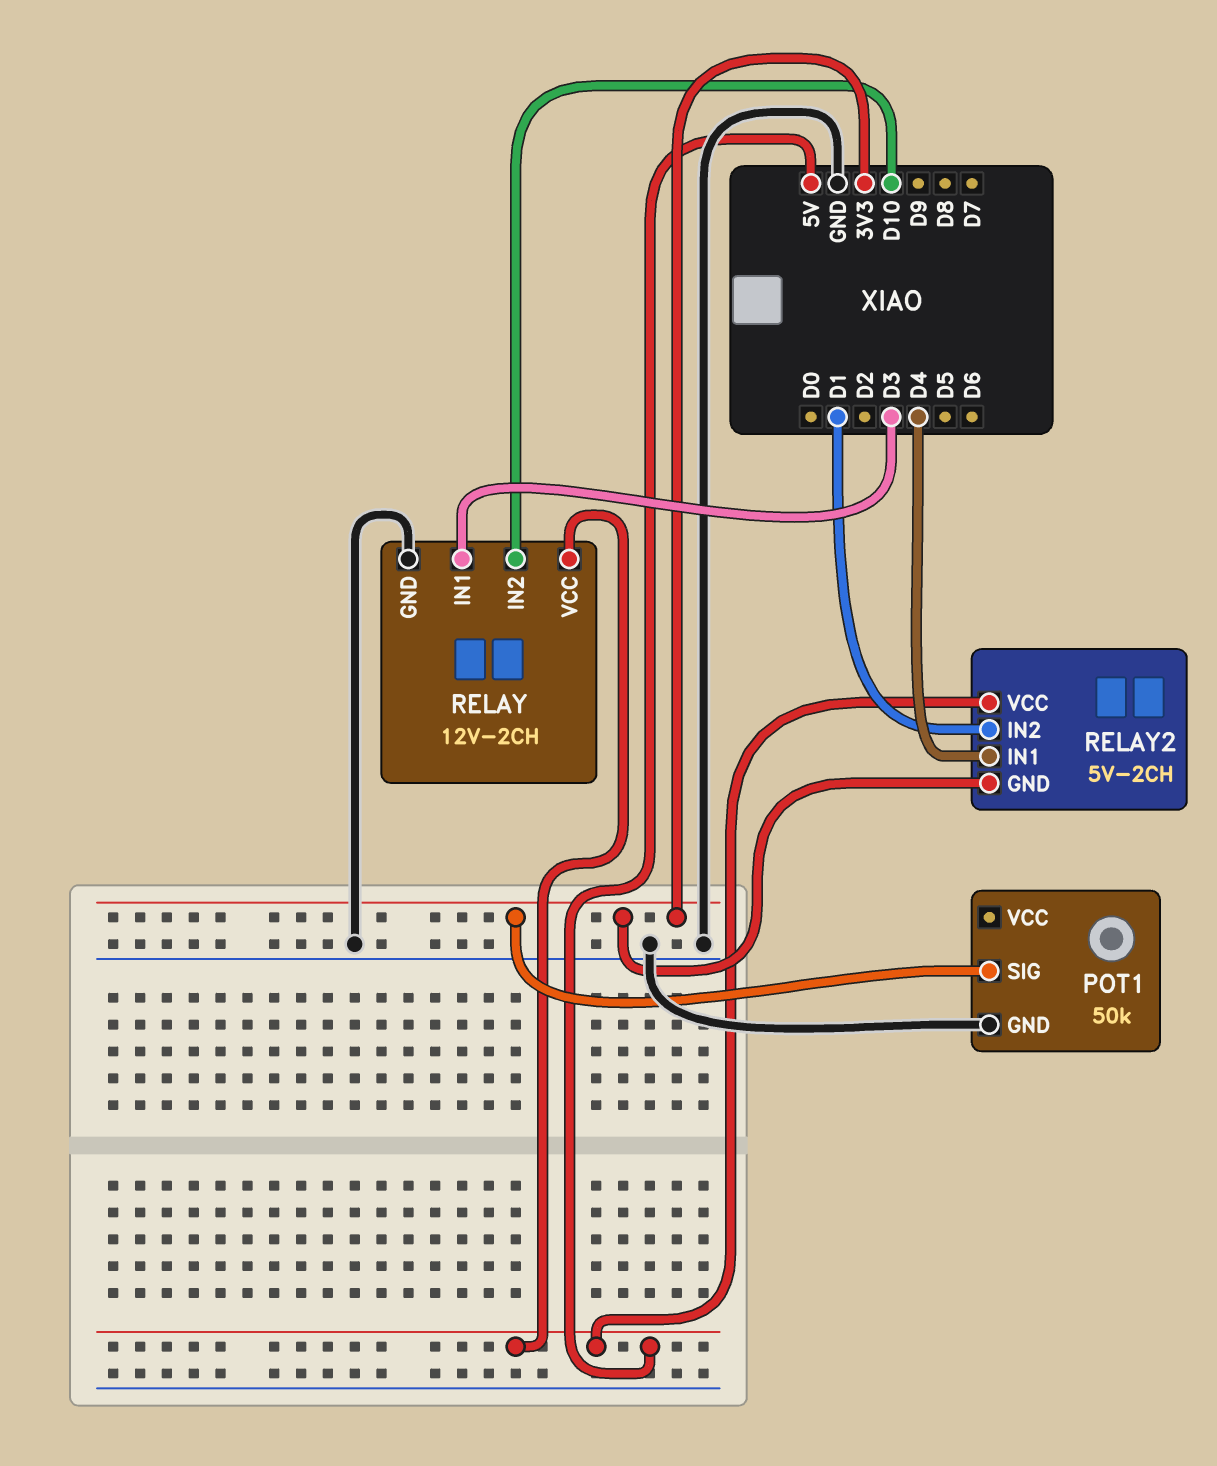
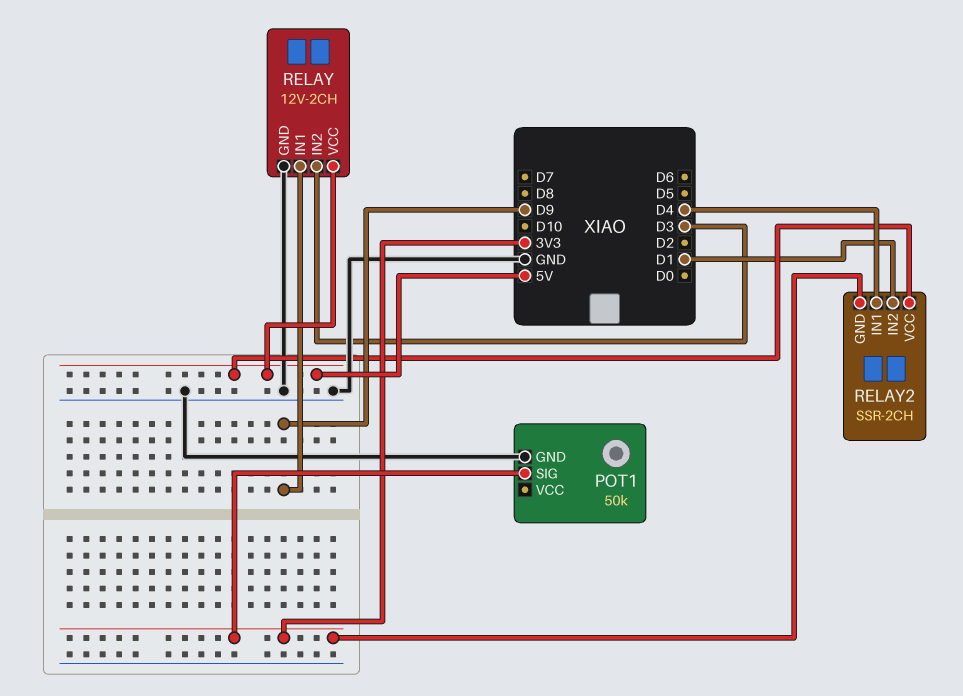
RELAY pin IN1: D3 -> D9
RELAY pin IN2: D10 -> D3
RELAY2: 5V-2CH -> SSR-2CH

